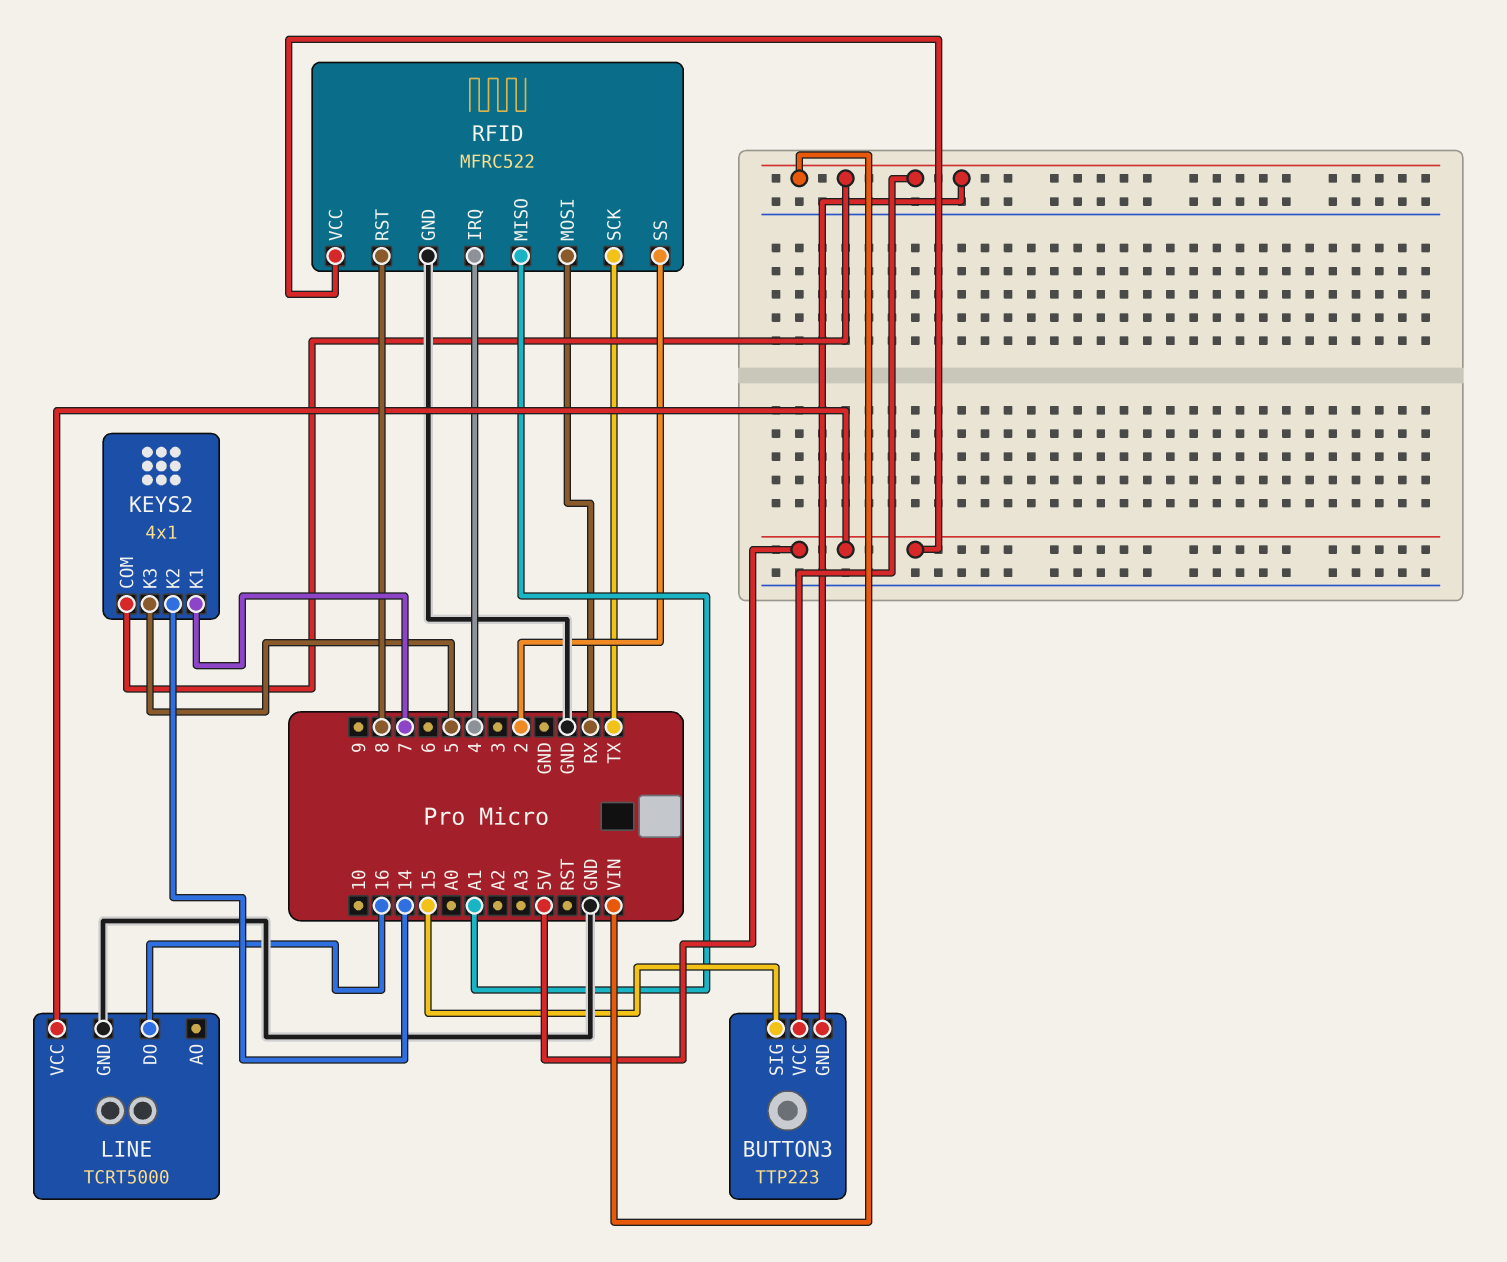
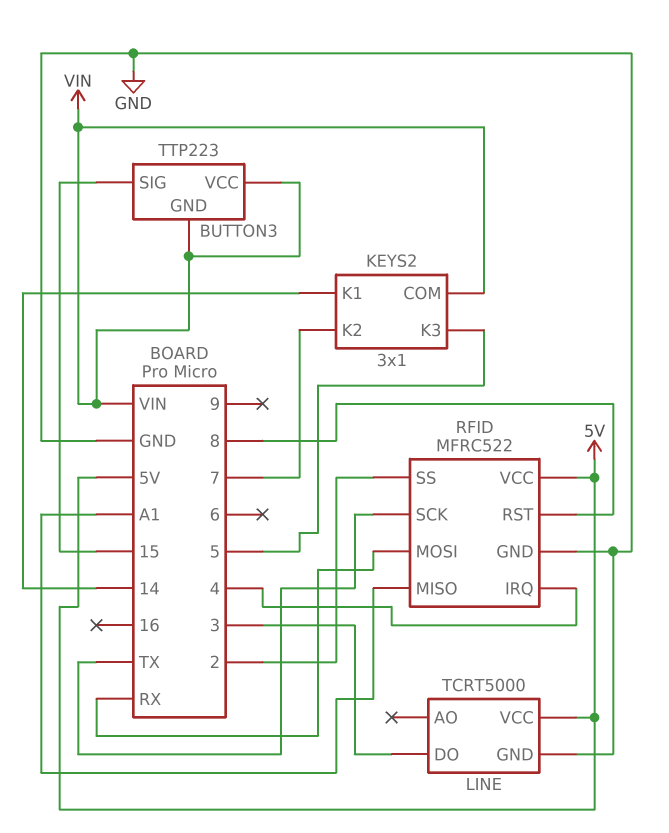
KEYS2: 4x1 -> 3x1
KEYS2 pin K1: 7 -> 14
KEYS2 pin K2: 14 -> 7
LINE pin DO: 16 -> 3

